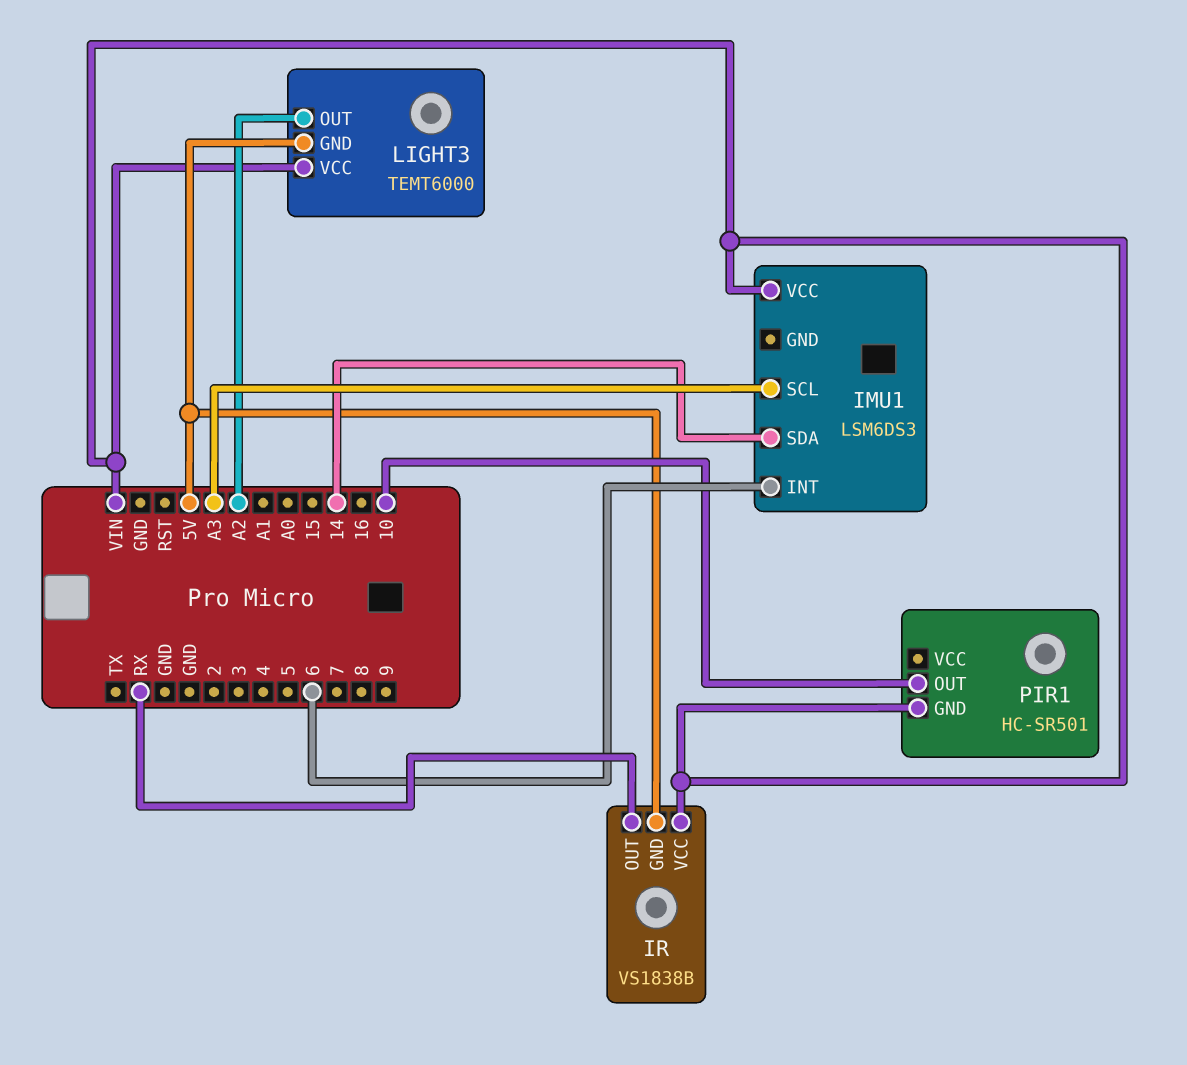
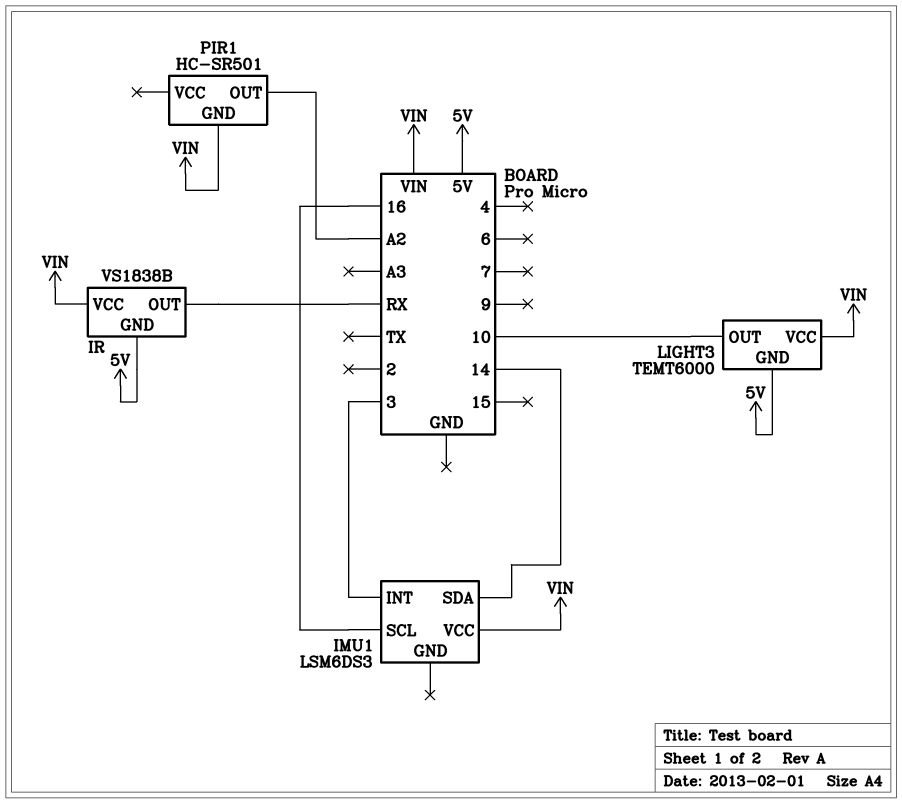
IMU1 pin INT: 6 -> 3
IMU1 pin SCL: A3 -> 16
LIGHT3 pin OUT: A2 -> 10
PIR1 pin OUT: 10 -> A2

